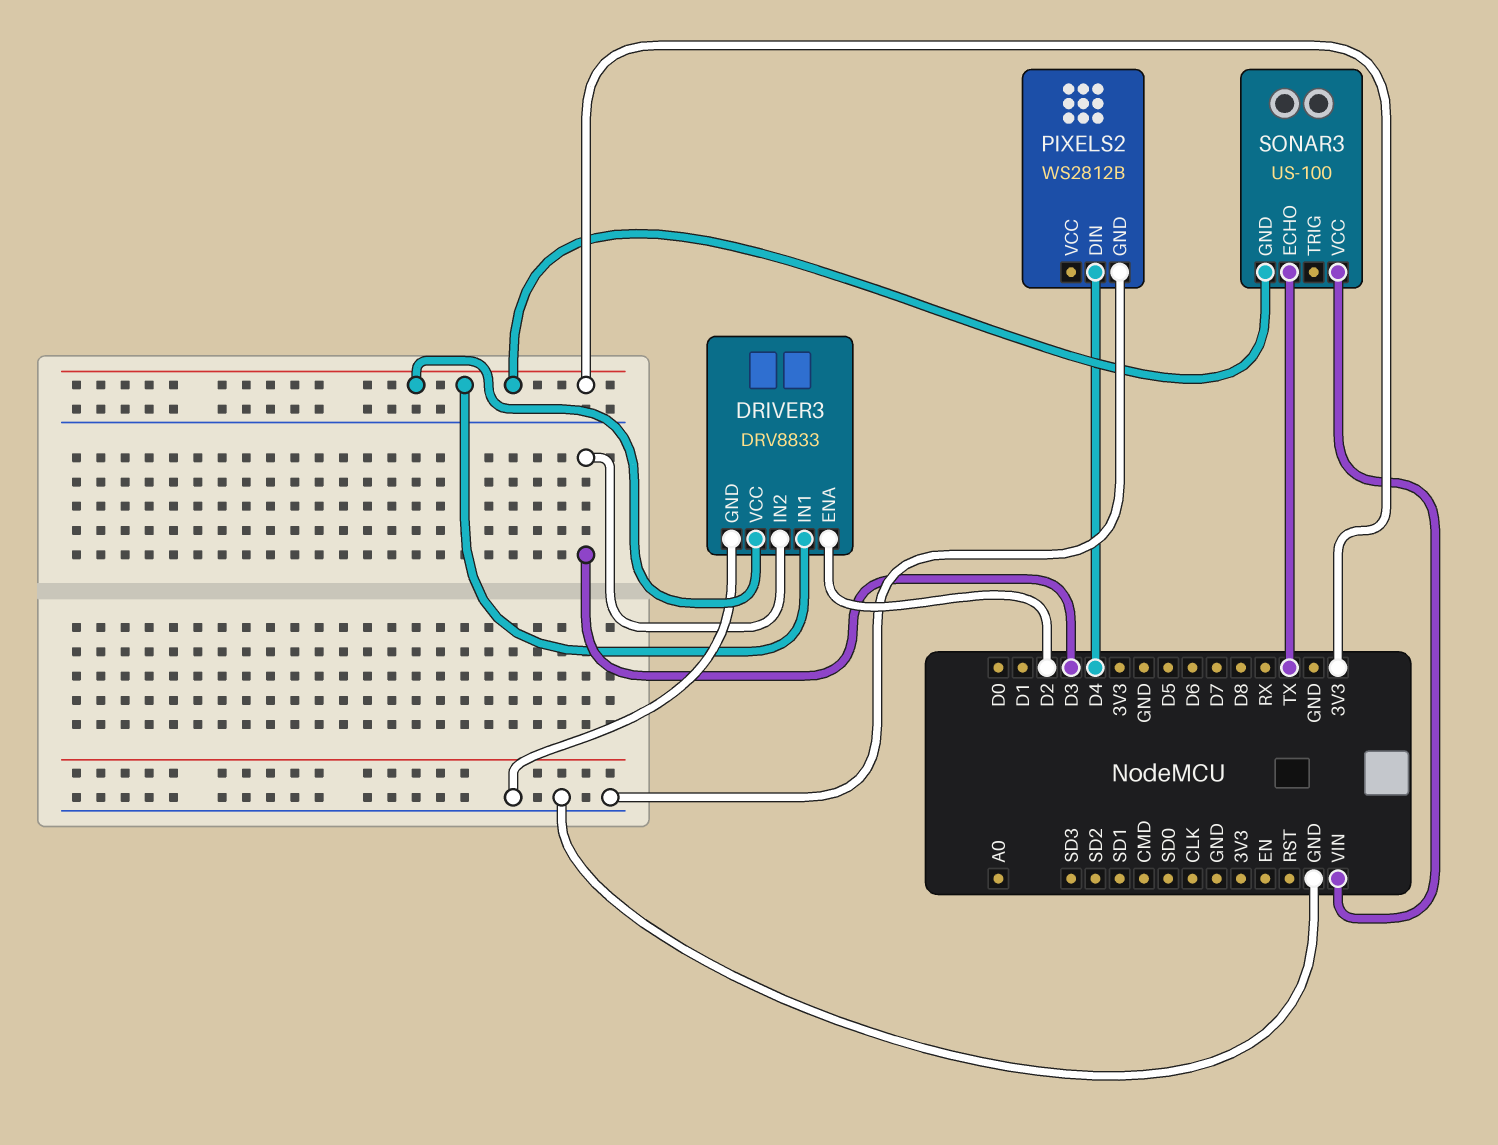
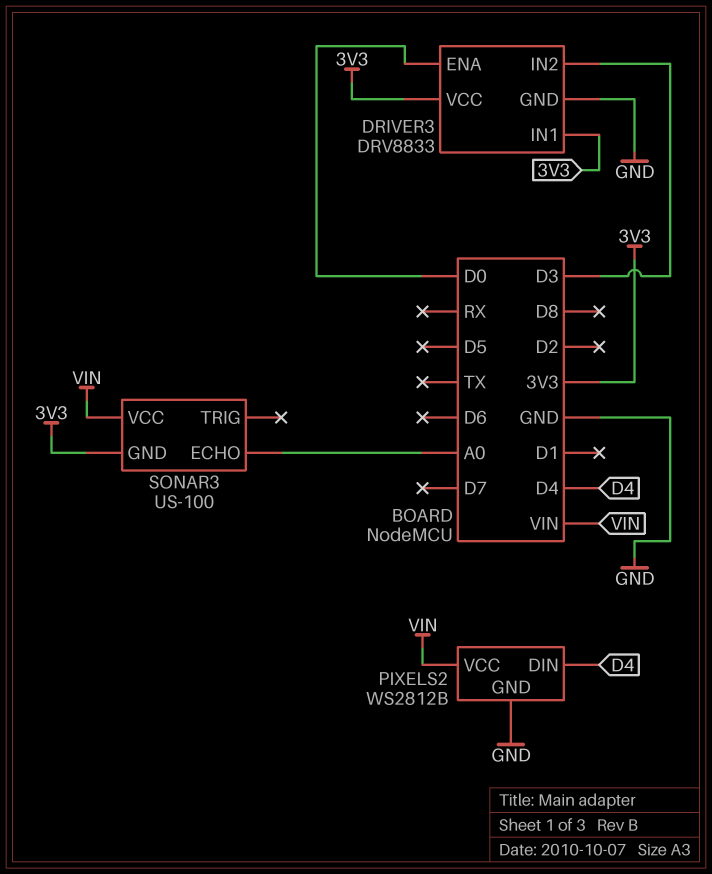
DRIVER3 pin ENA: D2 -> D0
PIXELS2 pin VCC: none -> VIN
SONAR3 pin ECHO: TX -> A0

